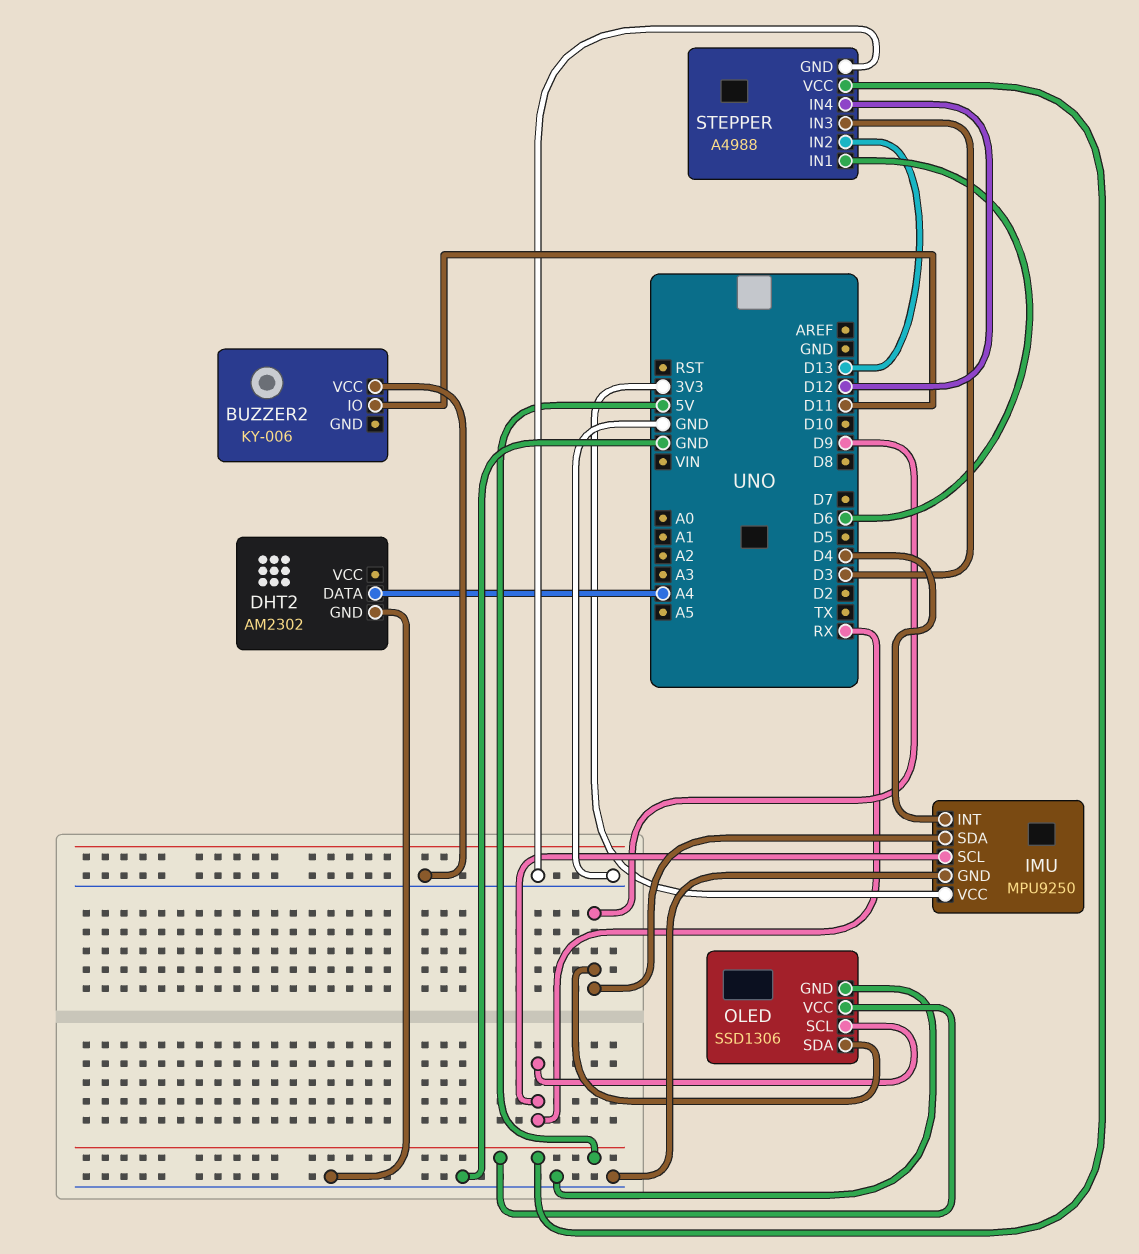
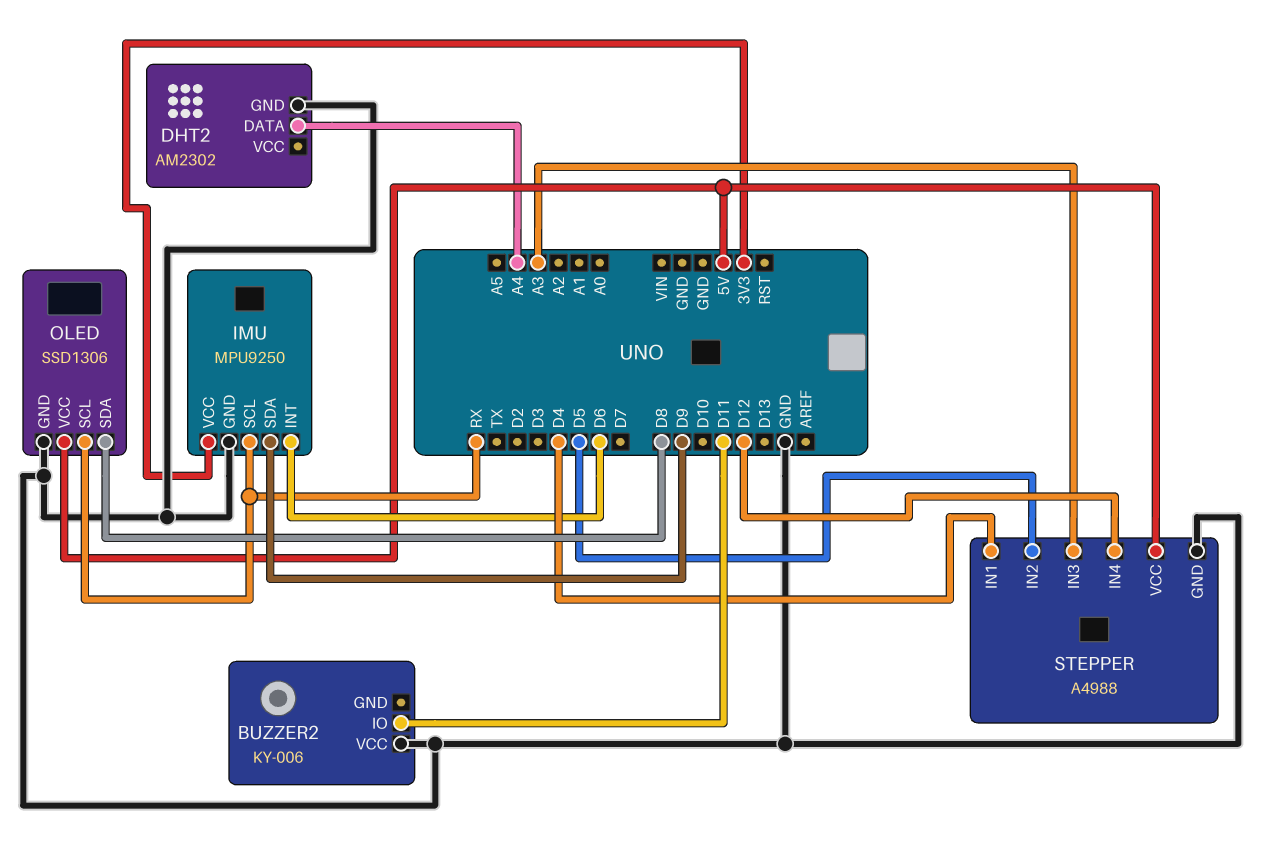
IMU pin INT: D4 -> D6
OLED pin SDA: D9 -> D8
STEPPER pin IN1: D6 -> D4
STEPPER pin IN2: D13 -> D5
STEPPER pin IN3: D3 -> A3

